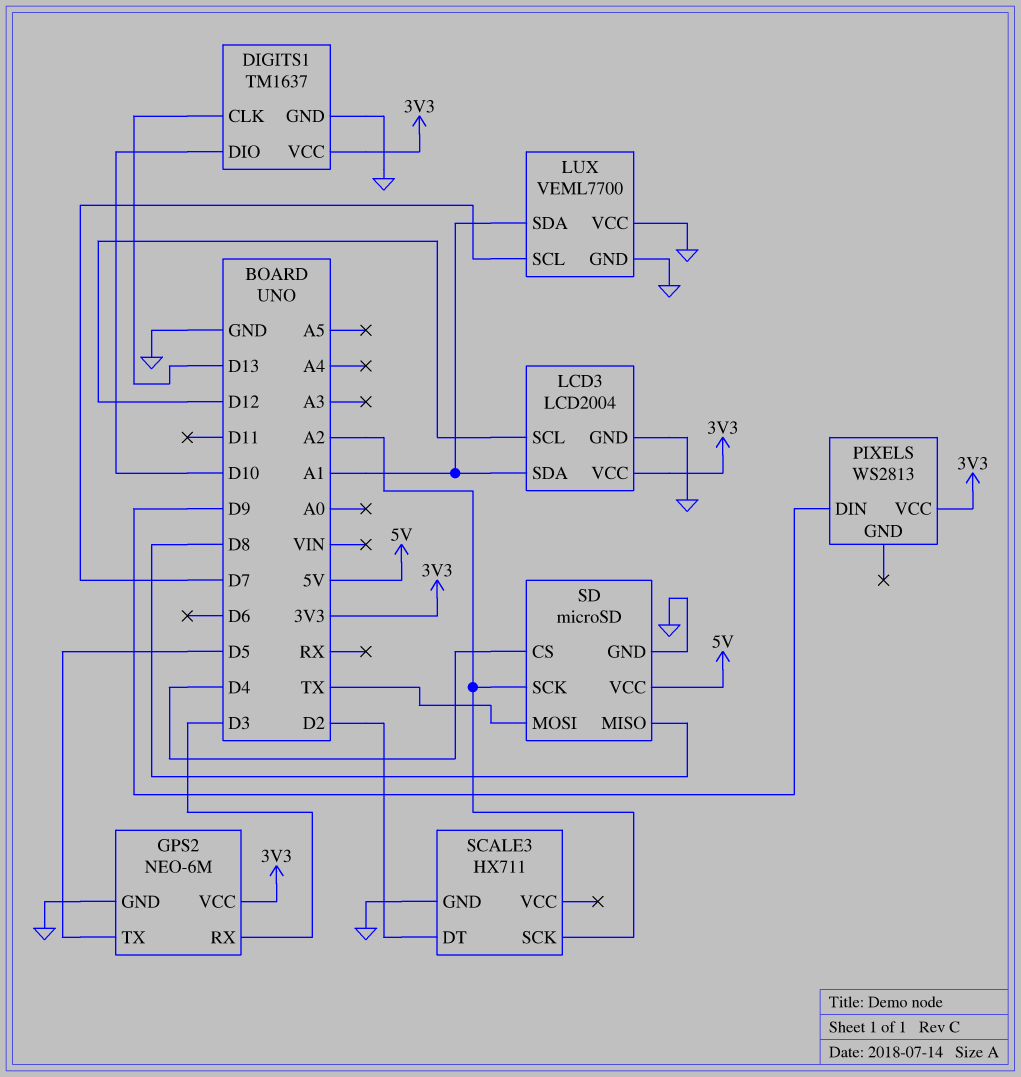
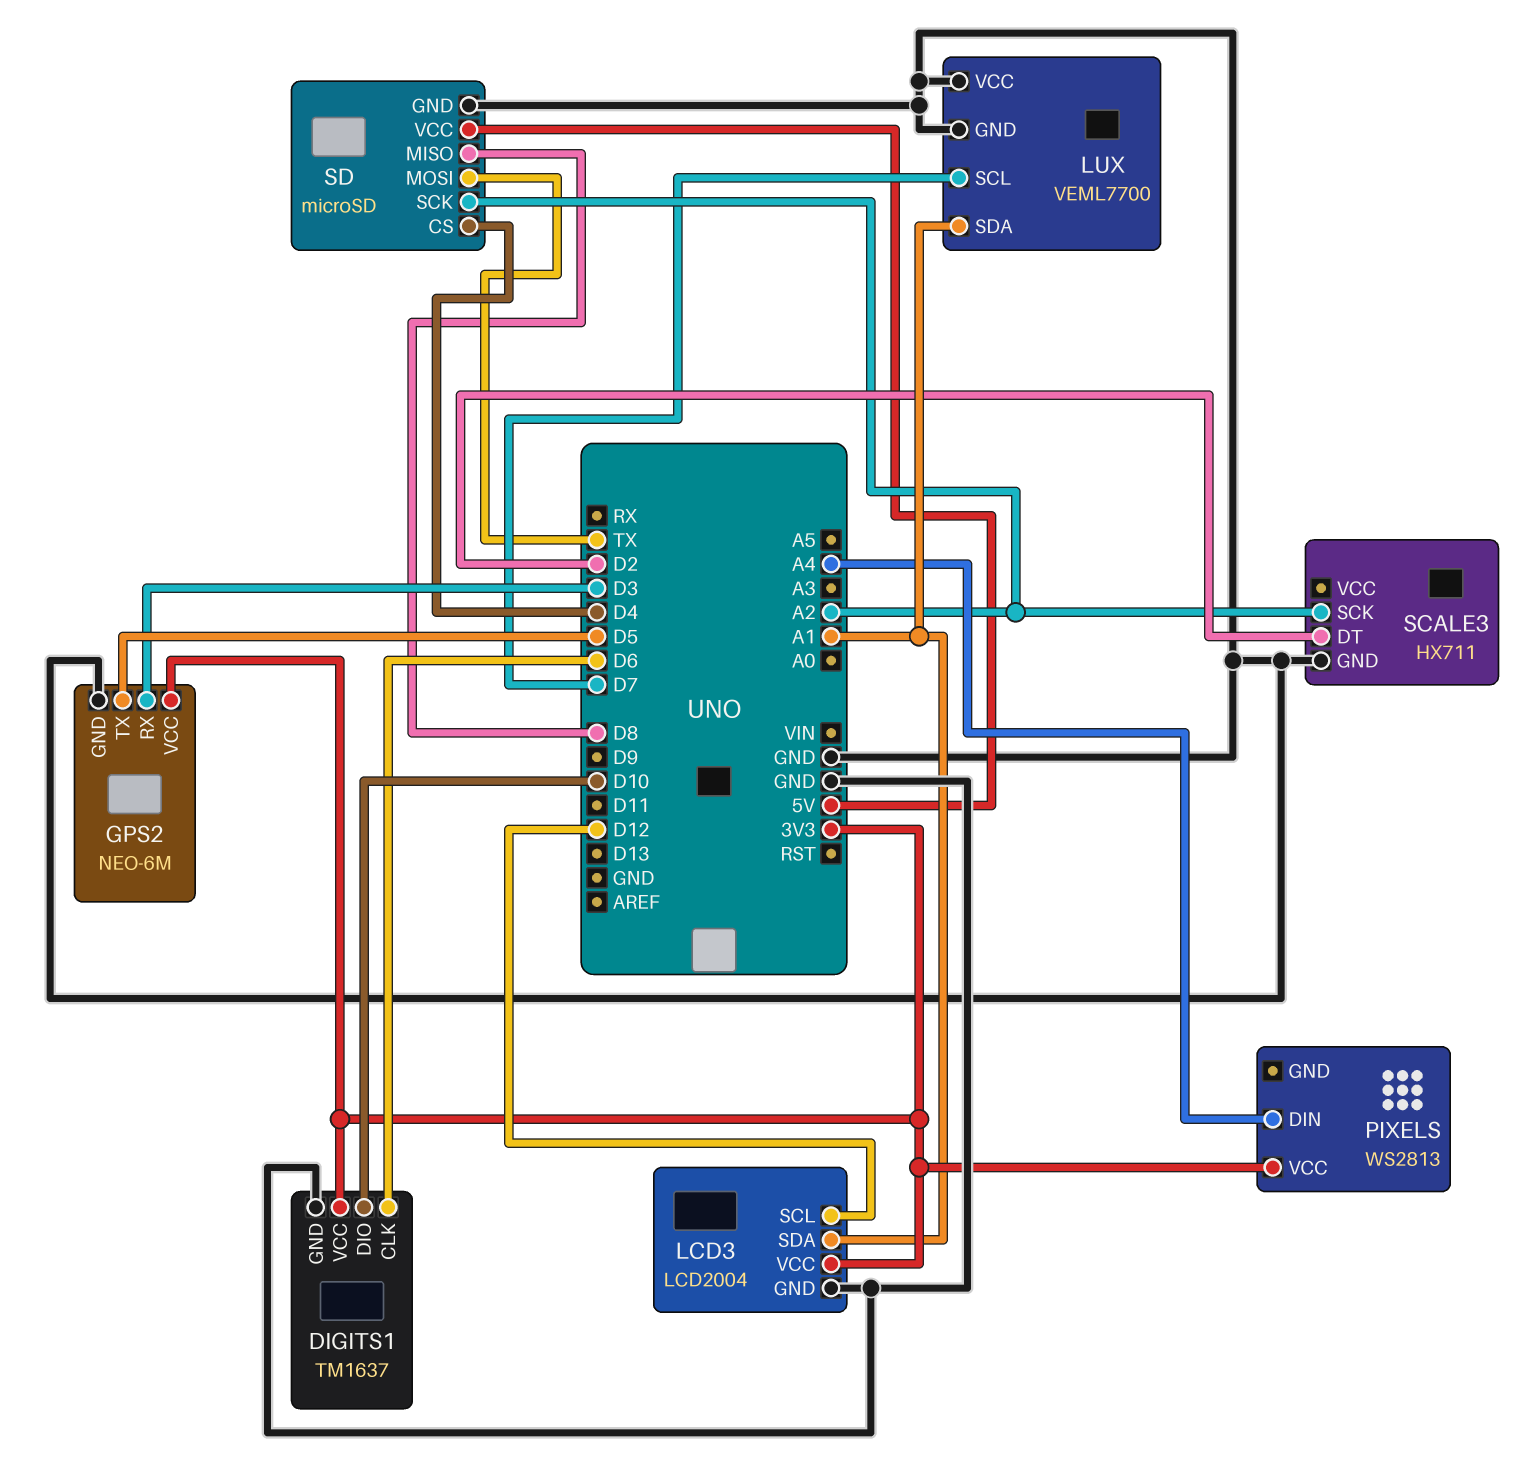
DIGITS1 pin CLK: D13 -> D6
PIXELS pin DIN: D9 -> A4

